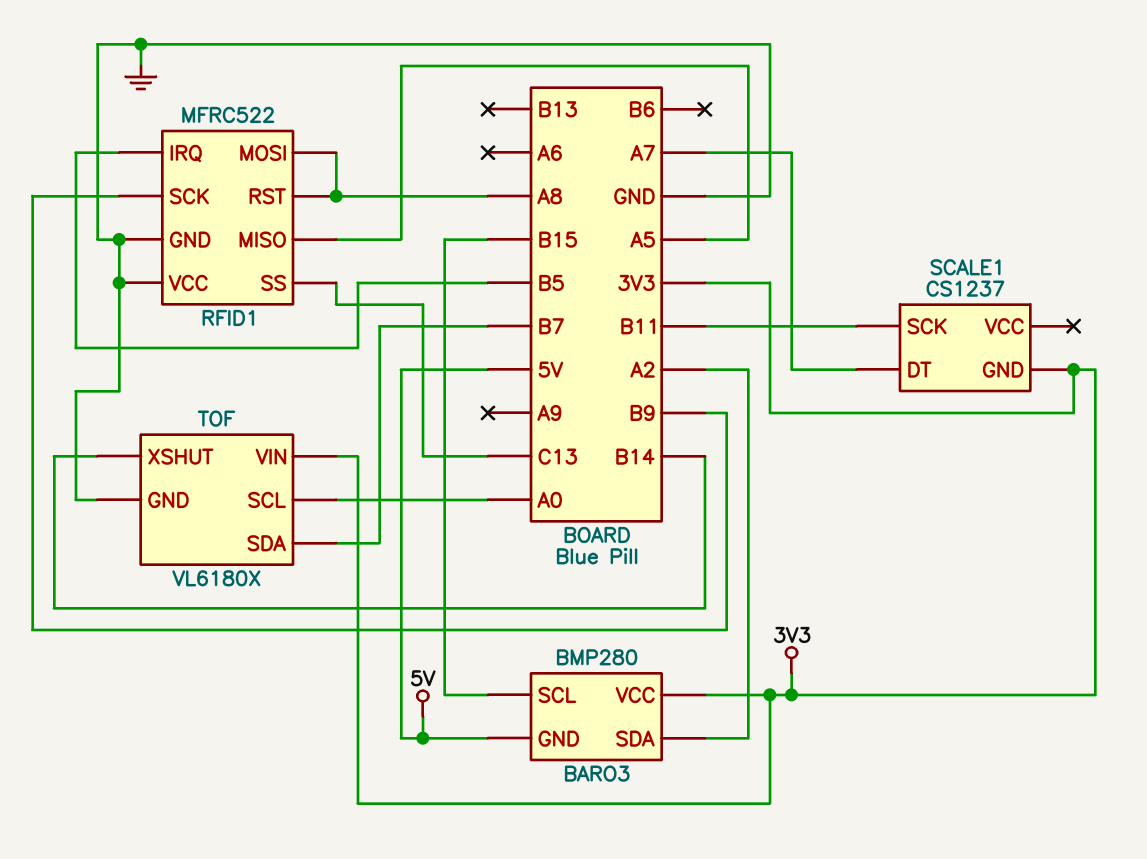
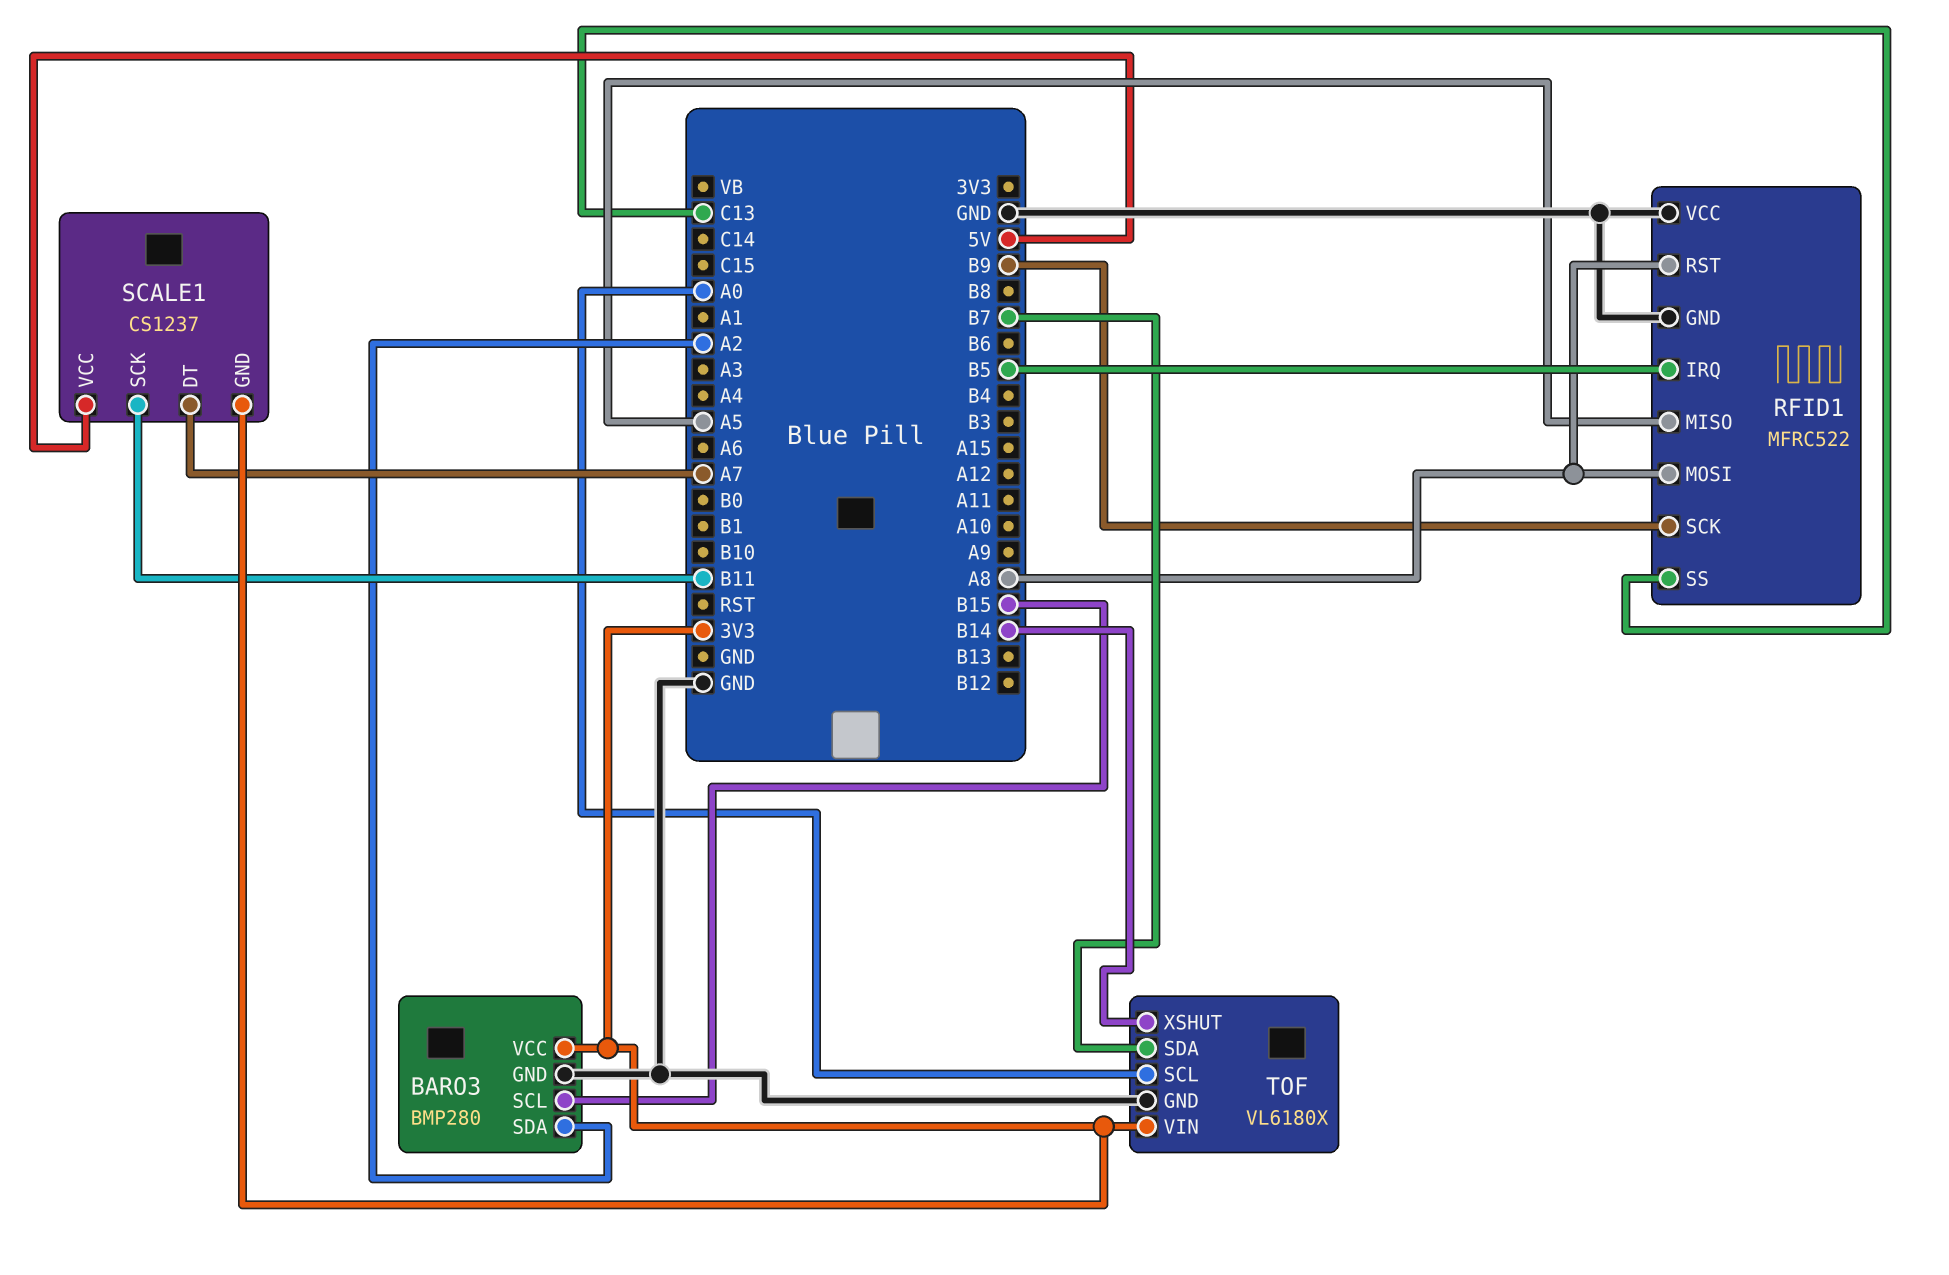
BARO3 pin GND: 5V -> GND
SCALE1 pin VCC: none -> 5V

